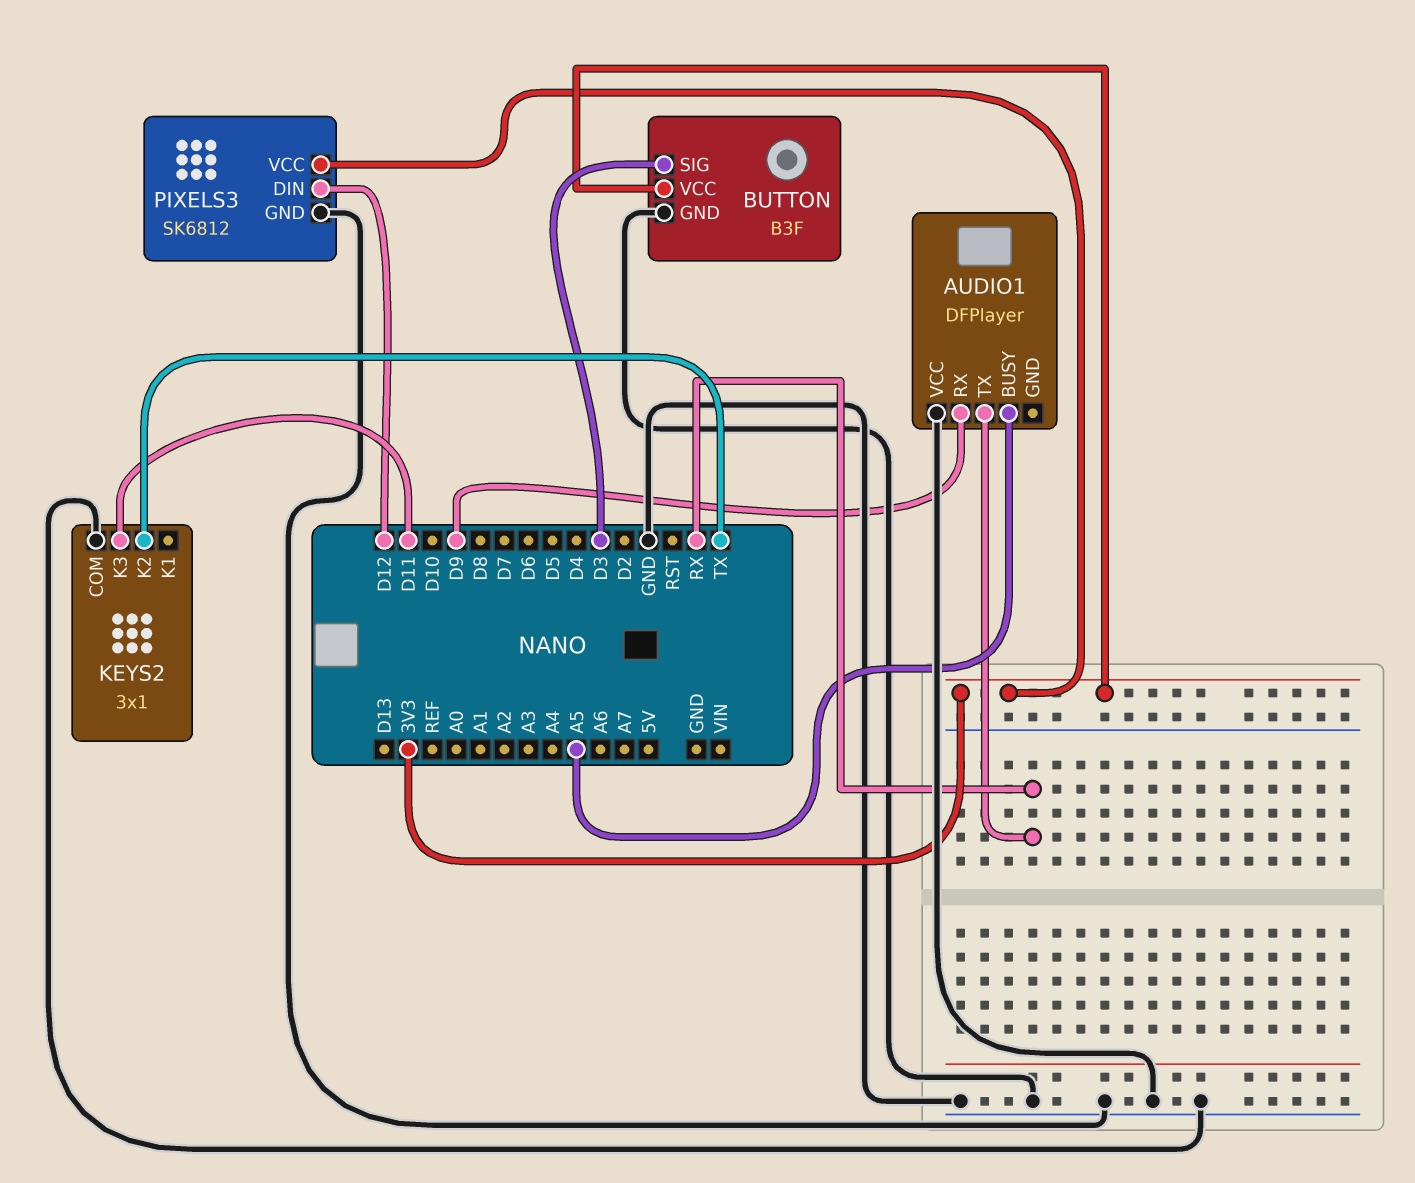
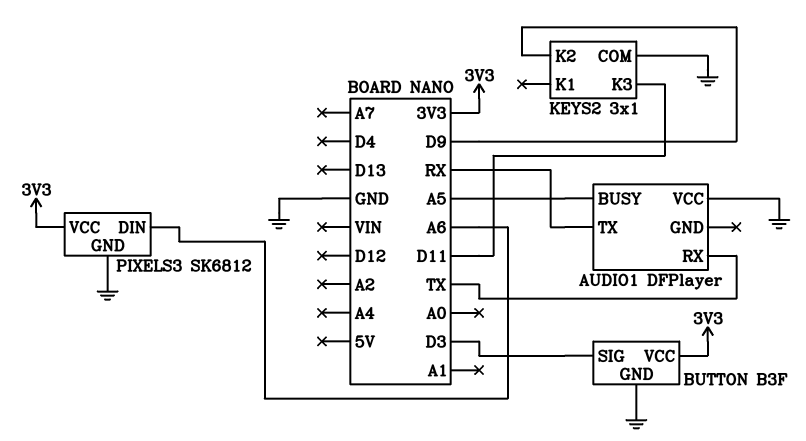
AUDIO1 pin RX: D9 -> TX
KEYS2 pin K2: TX -> D9
PIXELS3 pin DIN: D12 -> A6

